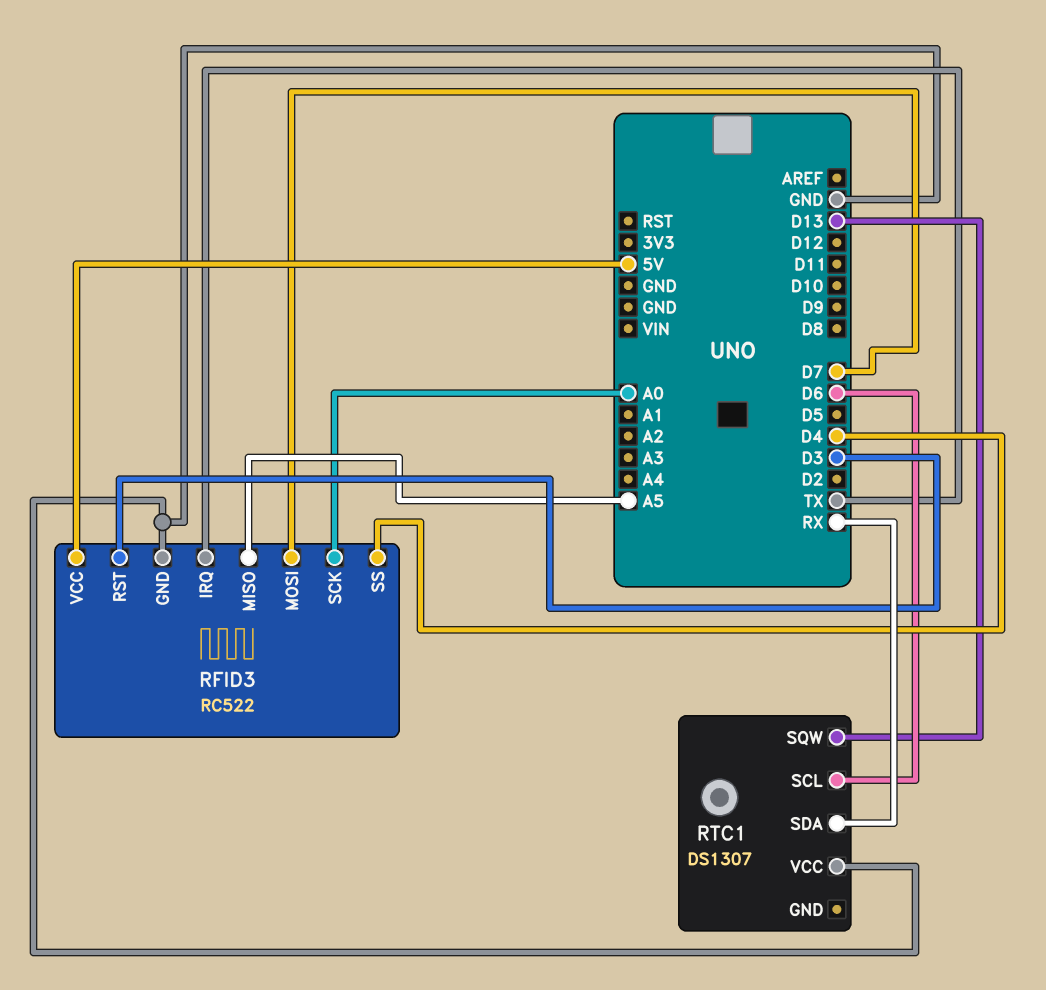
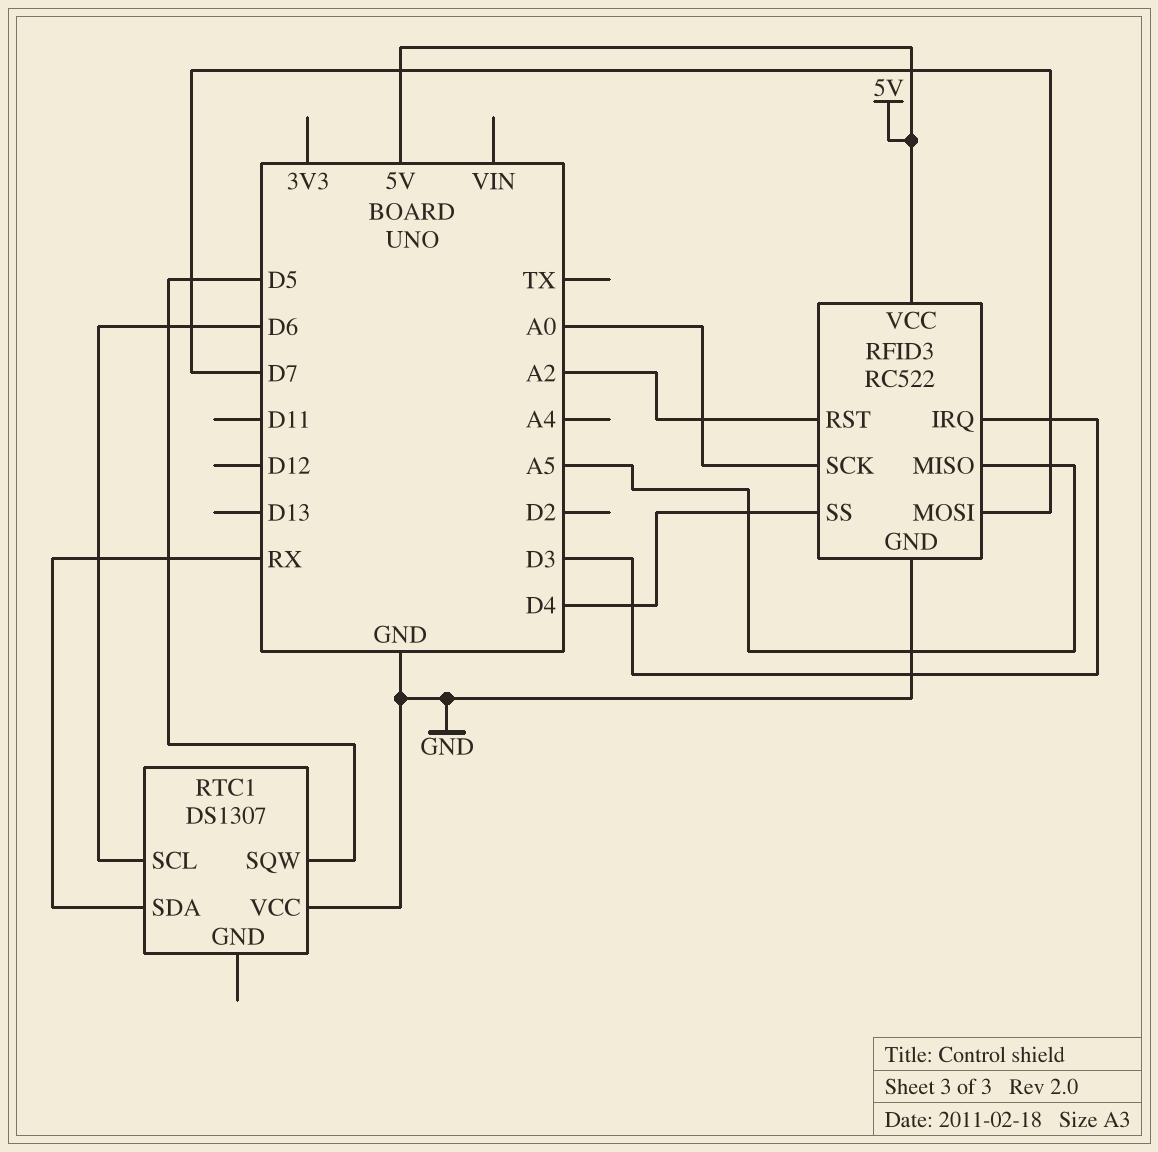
RFID3 pin IRQ: TX -> D3
RFID3 pin RST: D3 -> A2
RTC1 pin SQW: D13 -> D5

